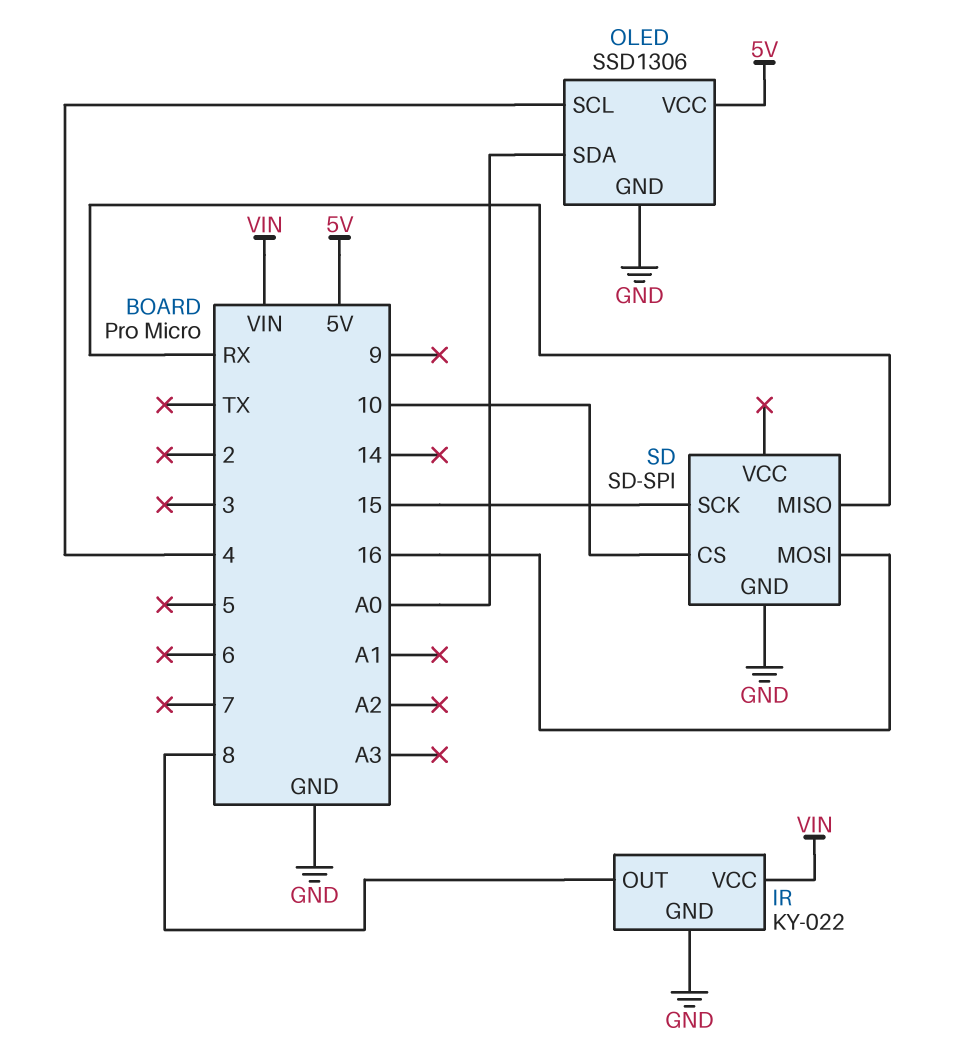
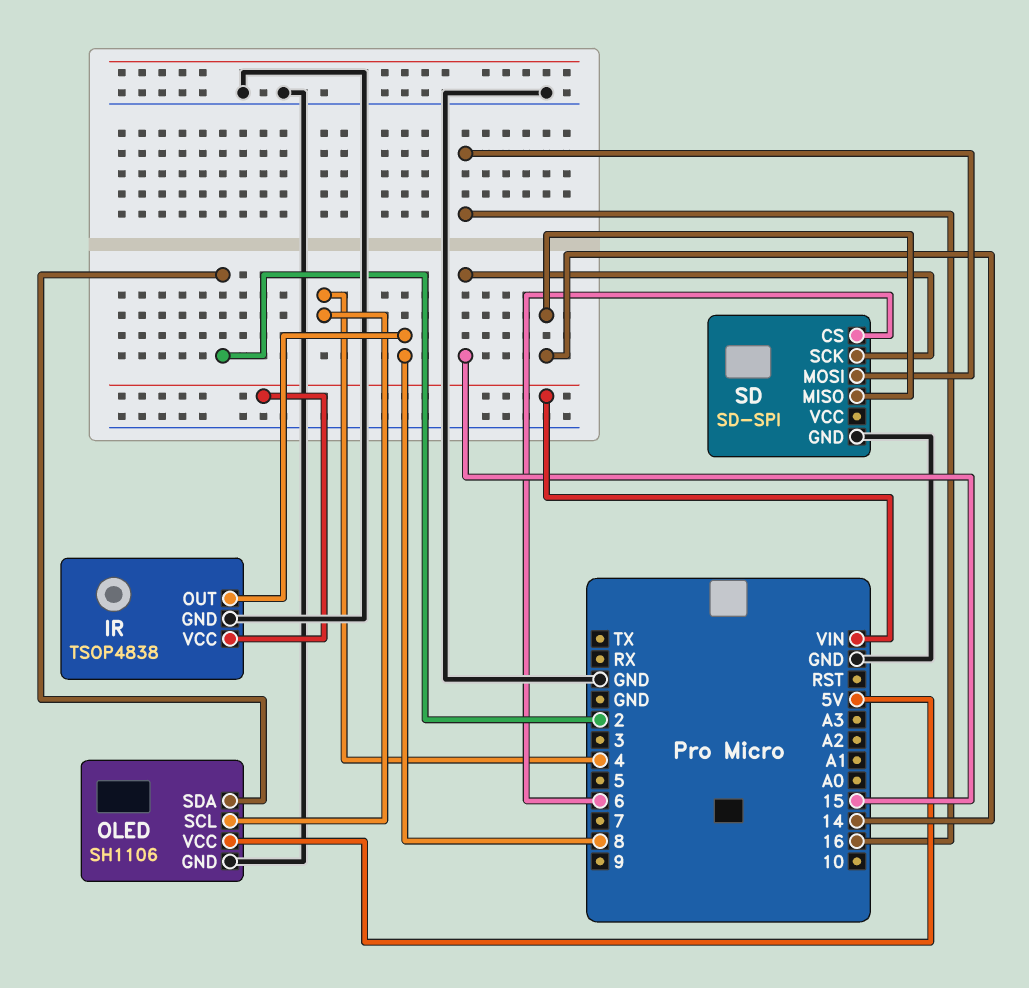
IR: KY-022 -> TSOP4838
OLED: SSD1306 -> SH1106
OLED pin SDA: A0 -> 2
SD pin CS: 10 -> 6
SD pin MISO: RX -> 14

